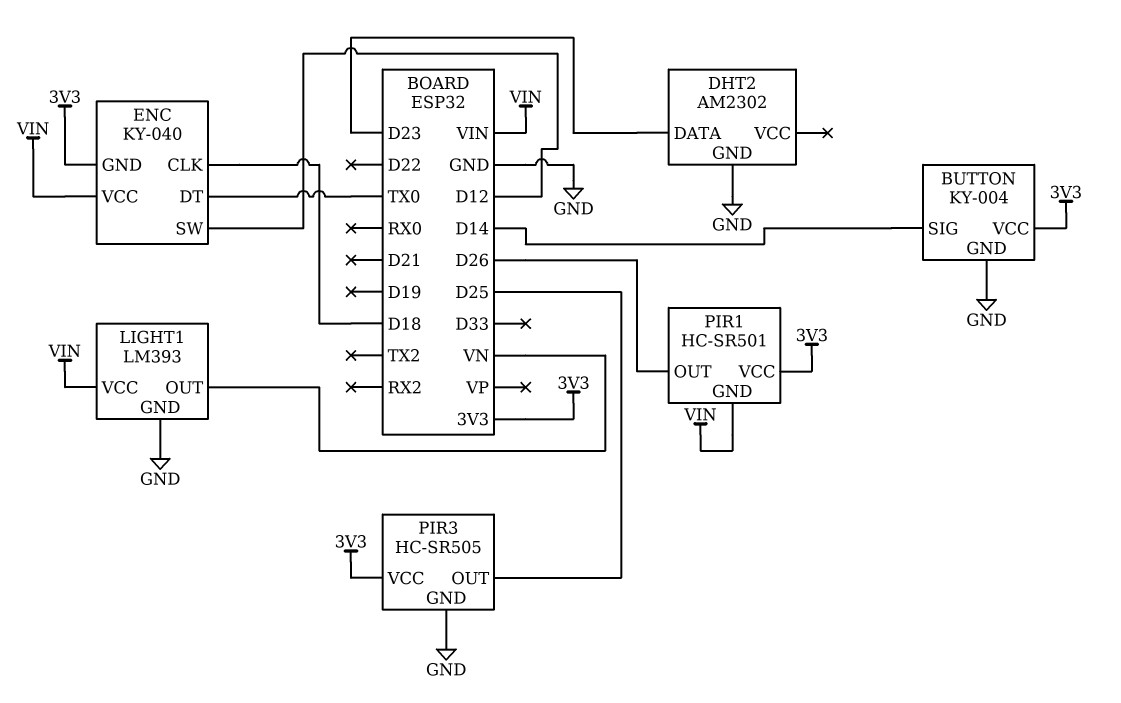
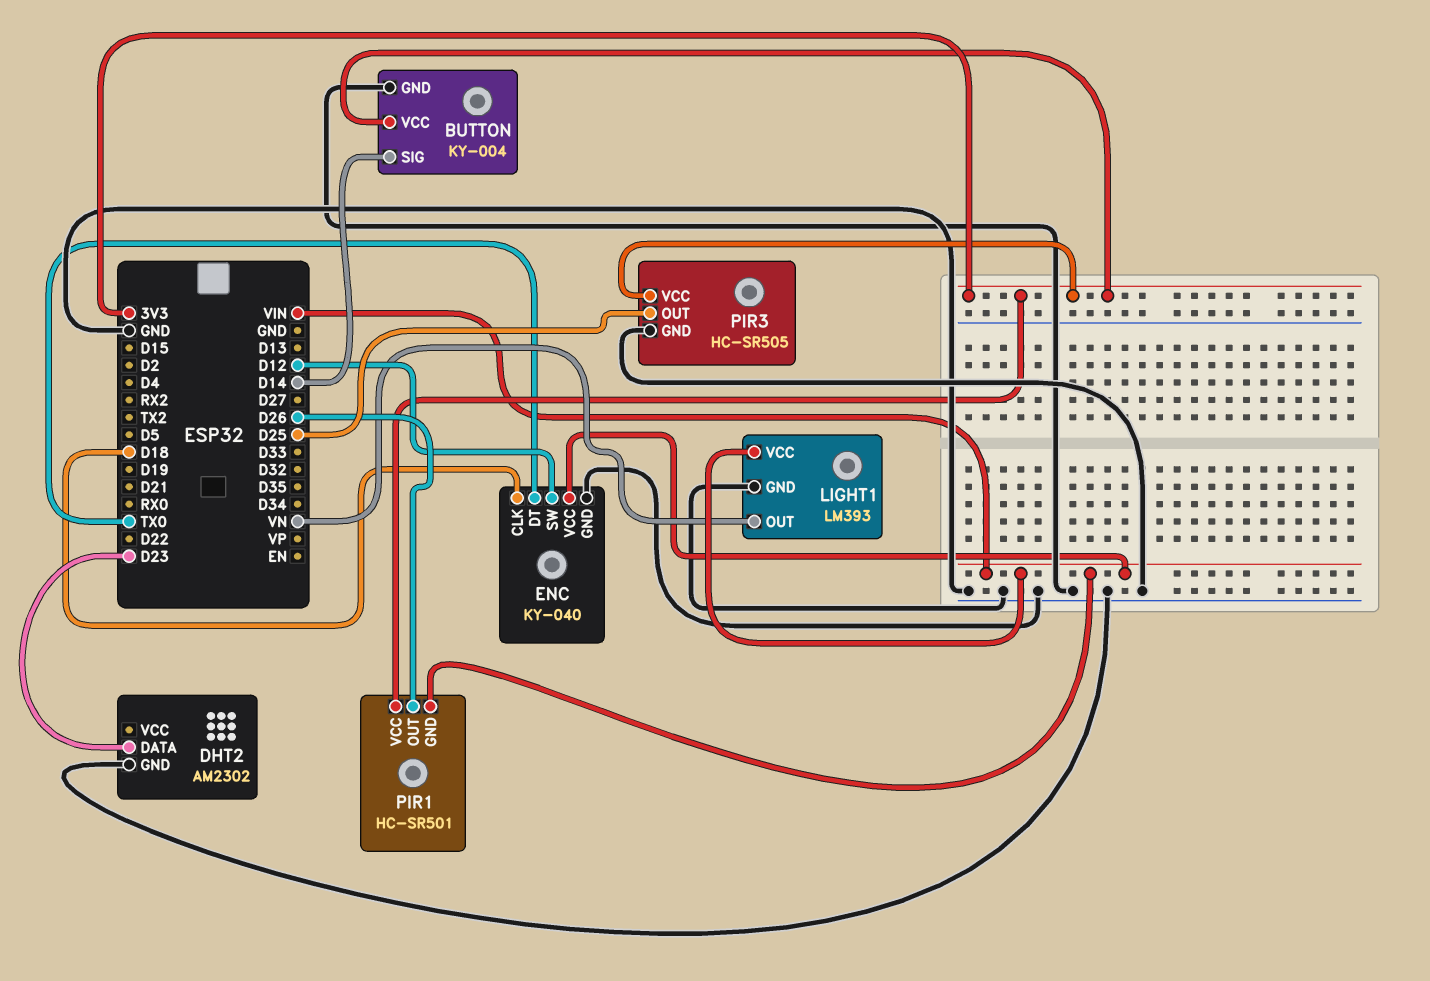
ENC pin GND: 3V3 -> GND

